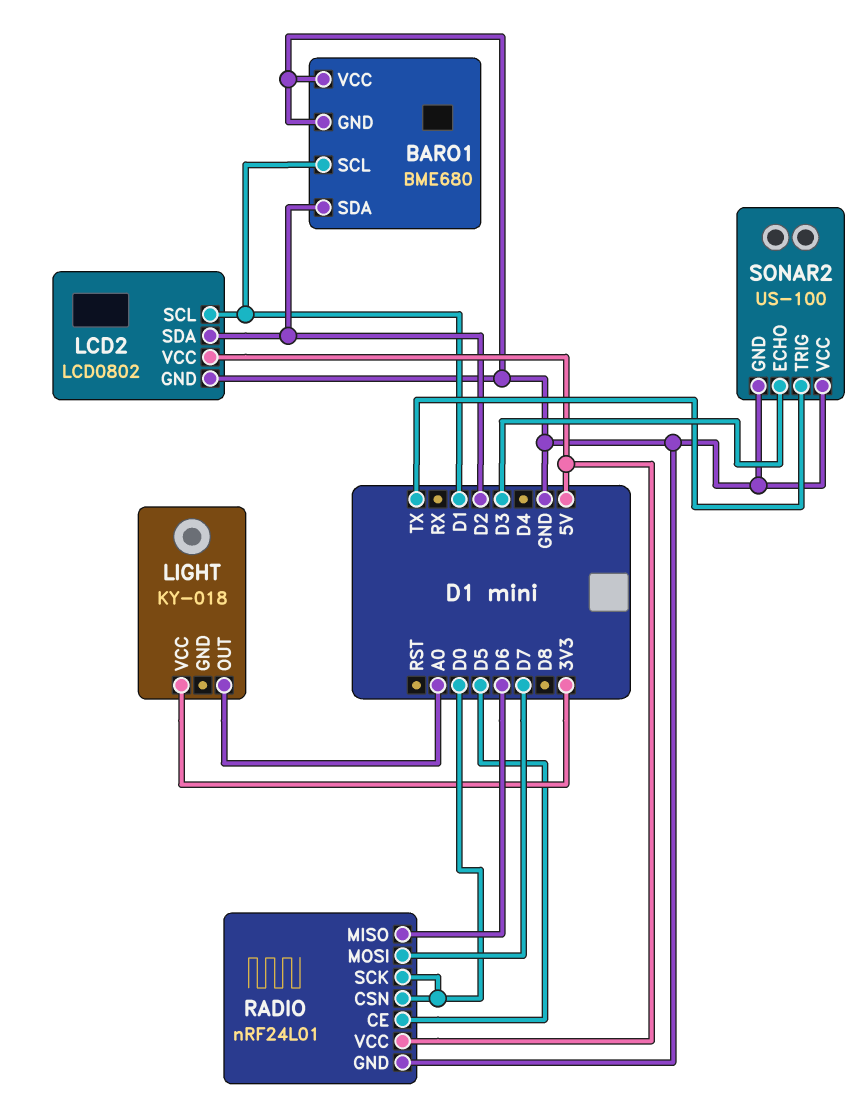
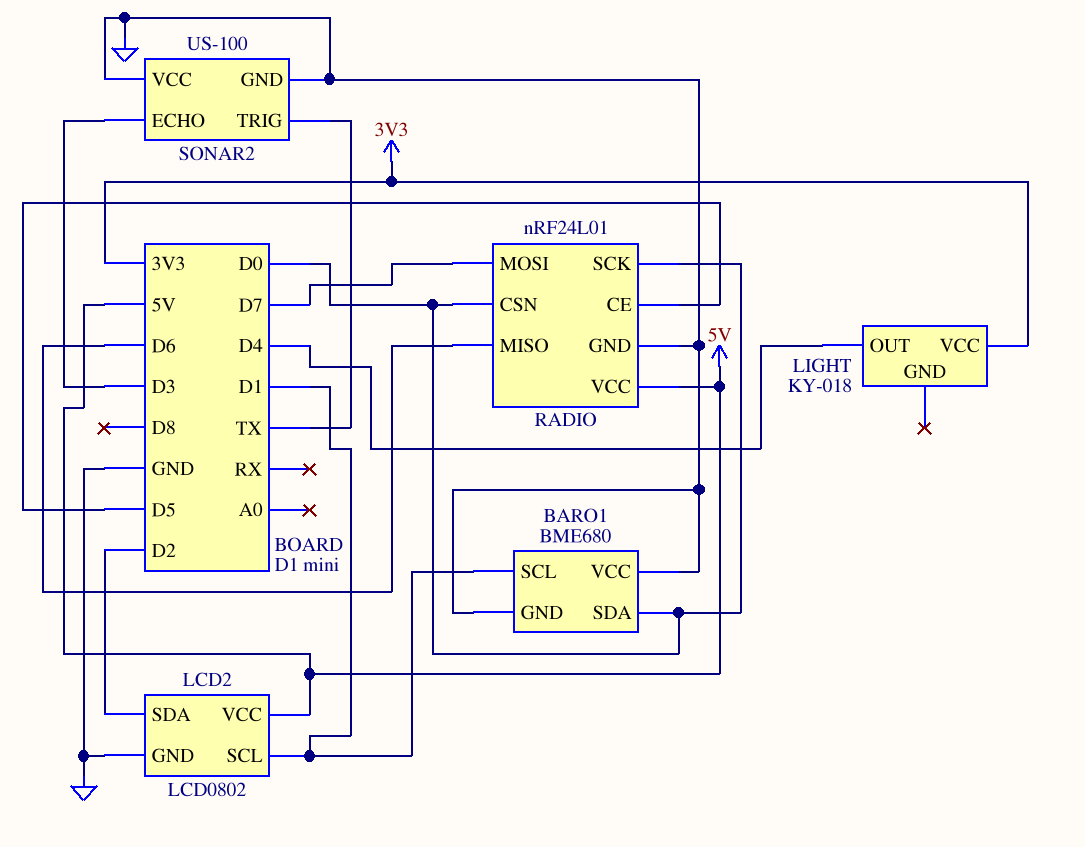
BARO1 pin SDA: D2 -> D0
LIGHT pin OUT: A0 -> D4

